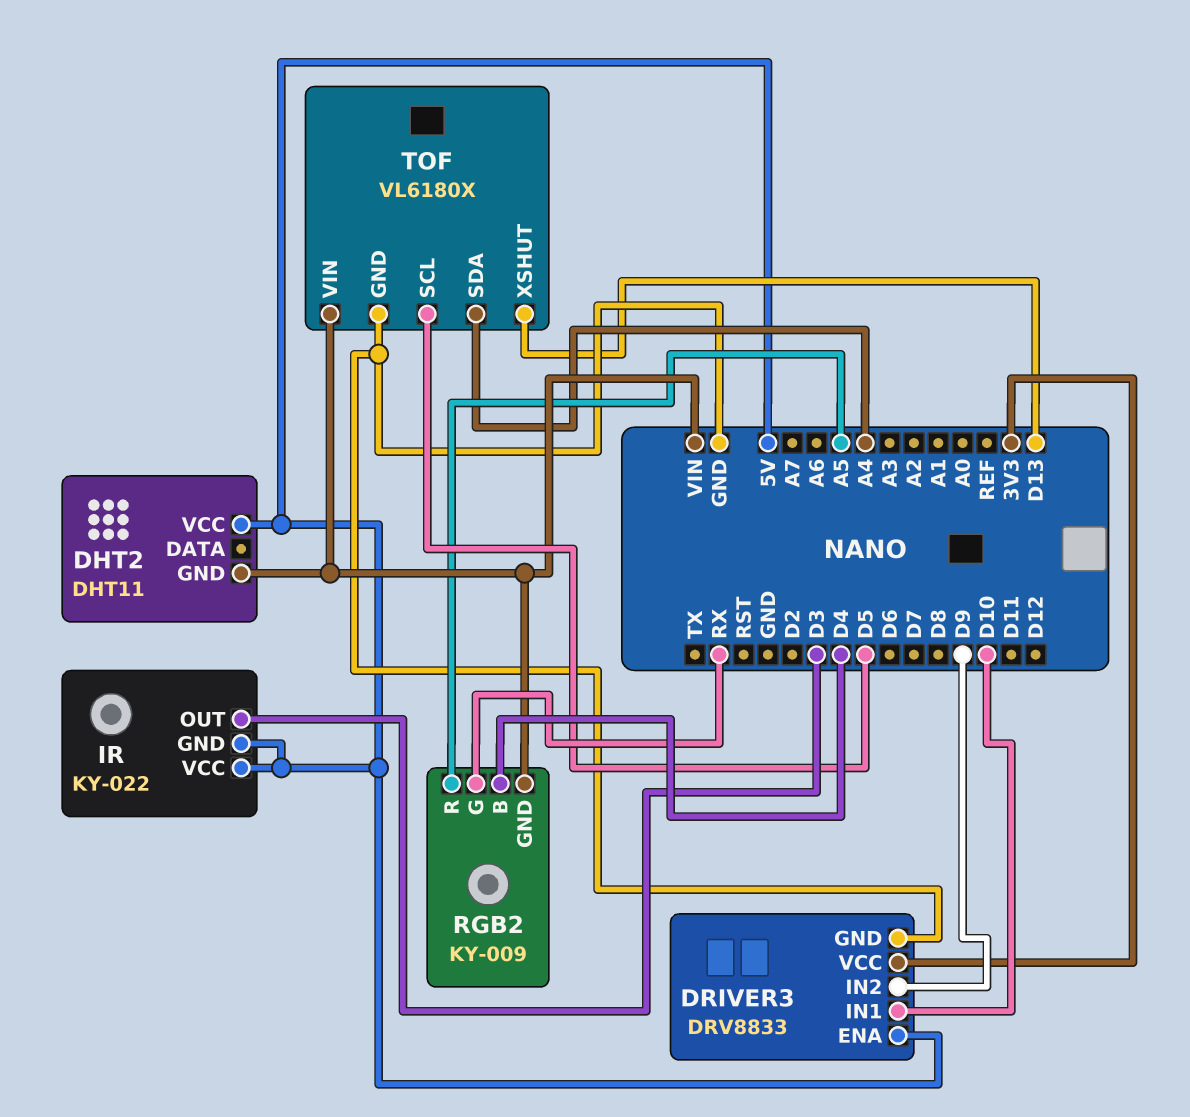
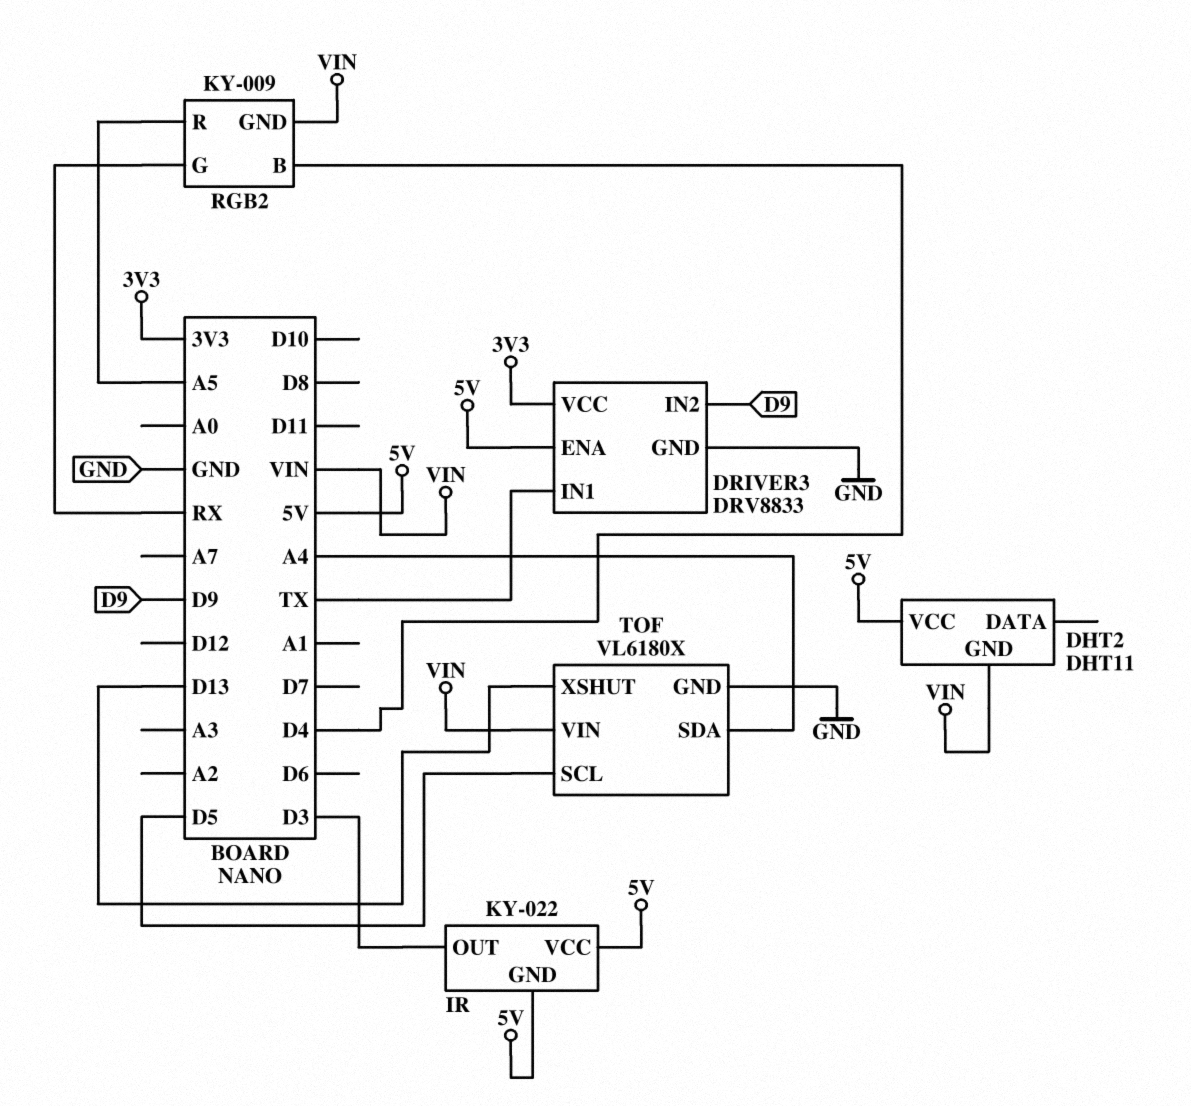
DRIVER3 pin IN1: D10 -> TX

